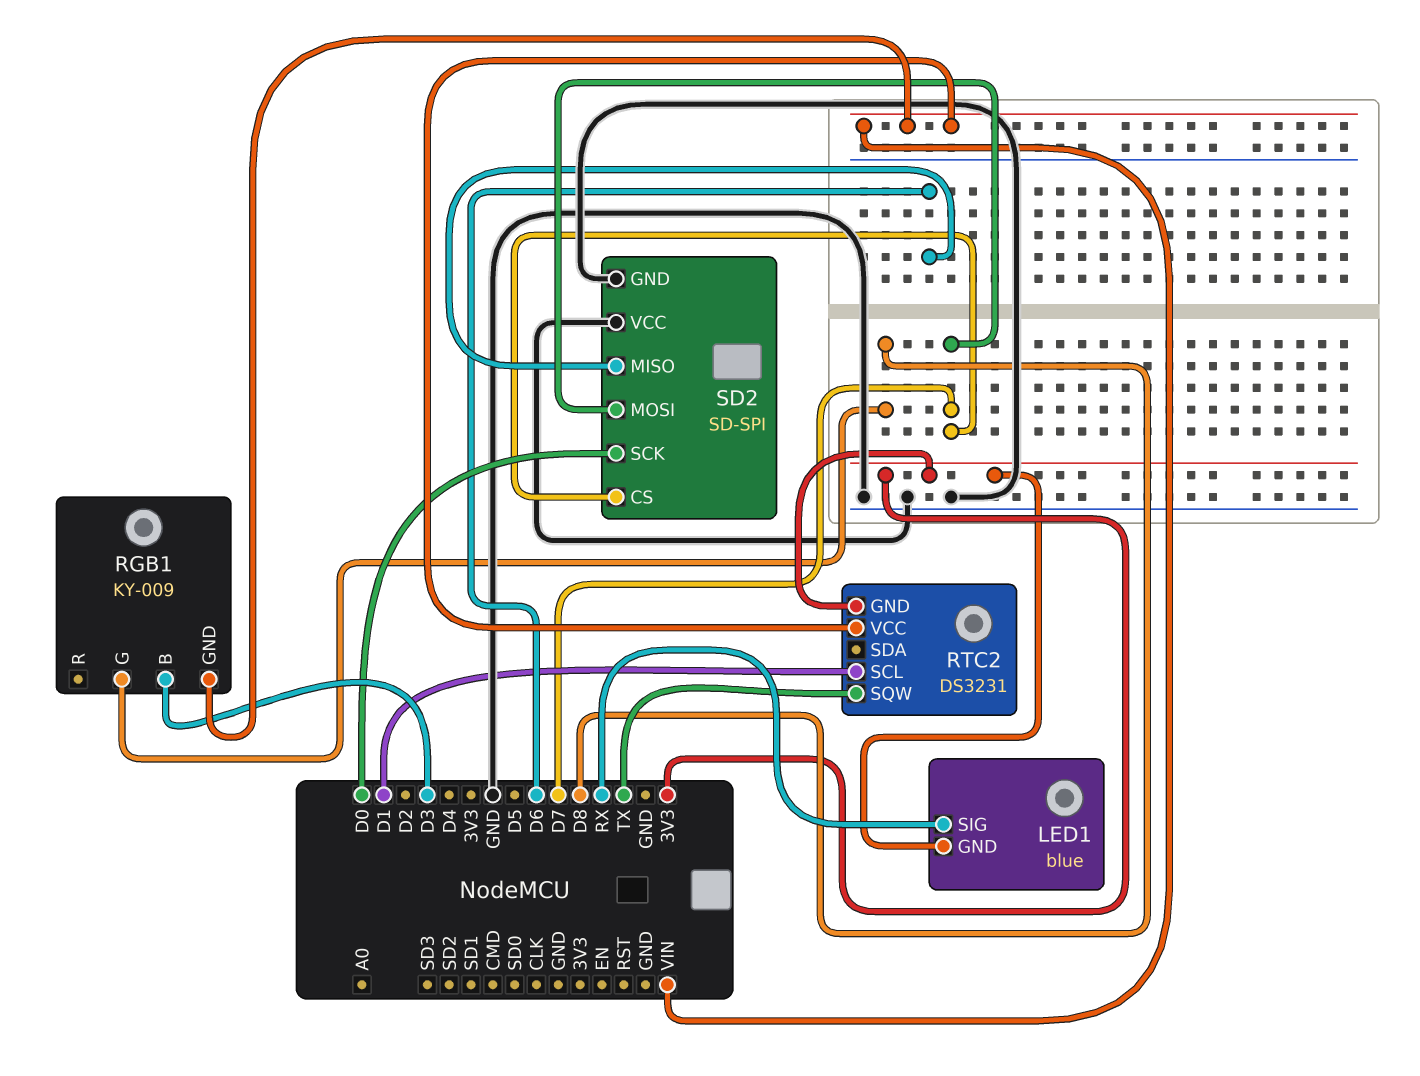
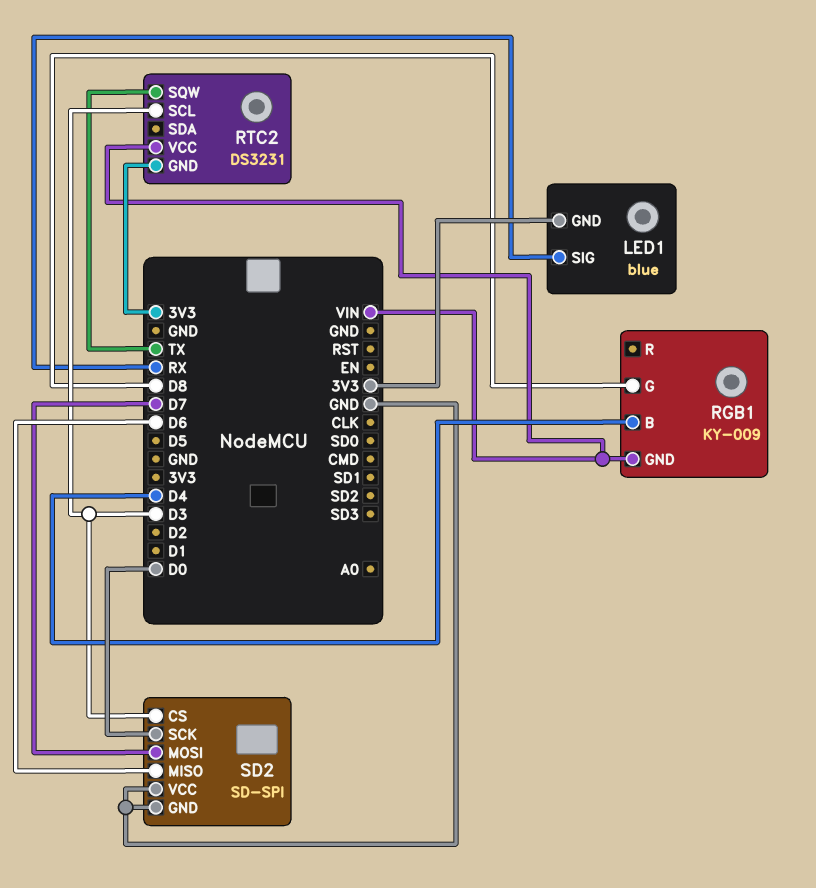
RGB1 pin B: D3 -> D4
RTC2 pin SCL: D1 -> D3
SD2 pin CS: D7 -> D3

